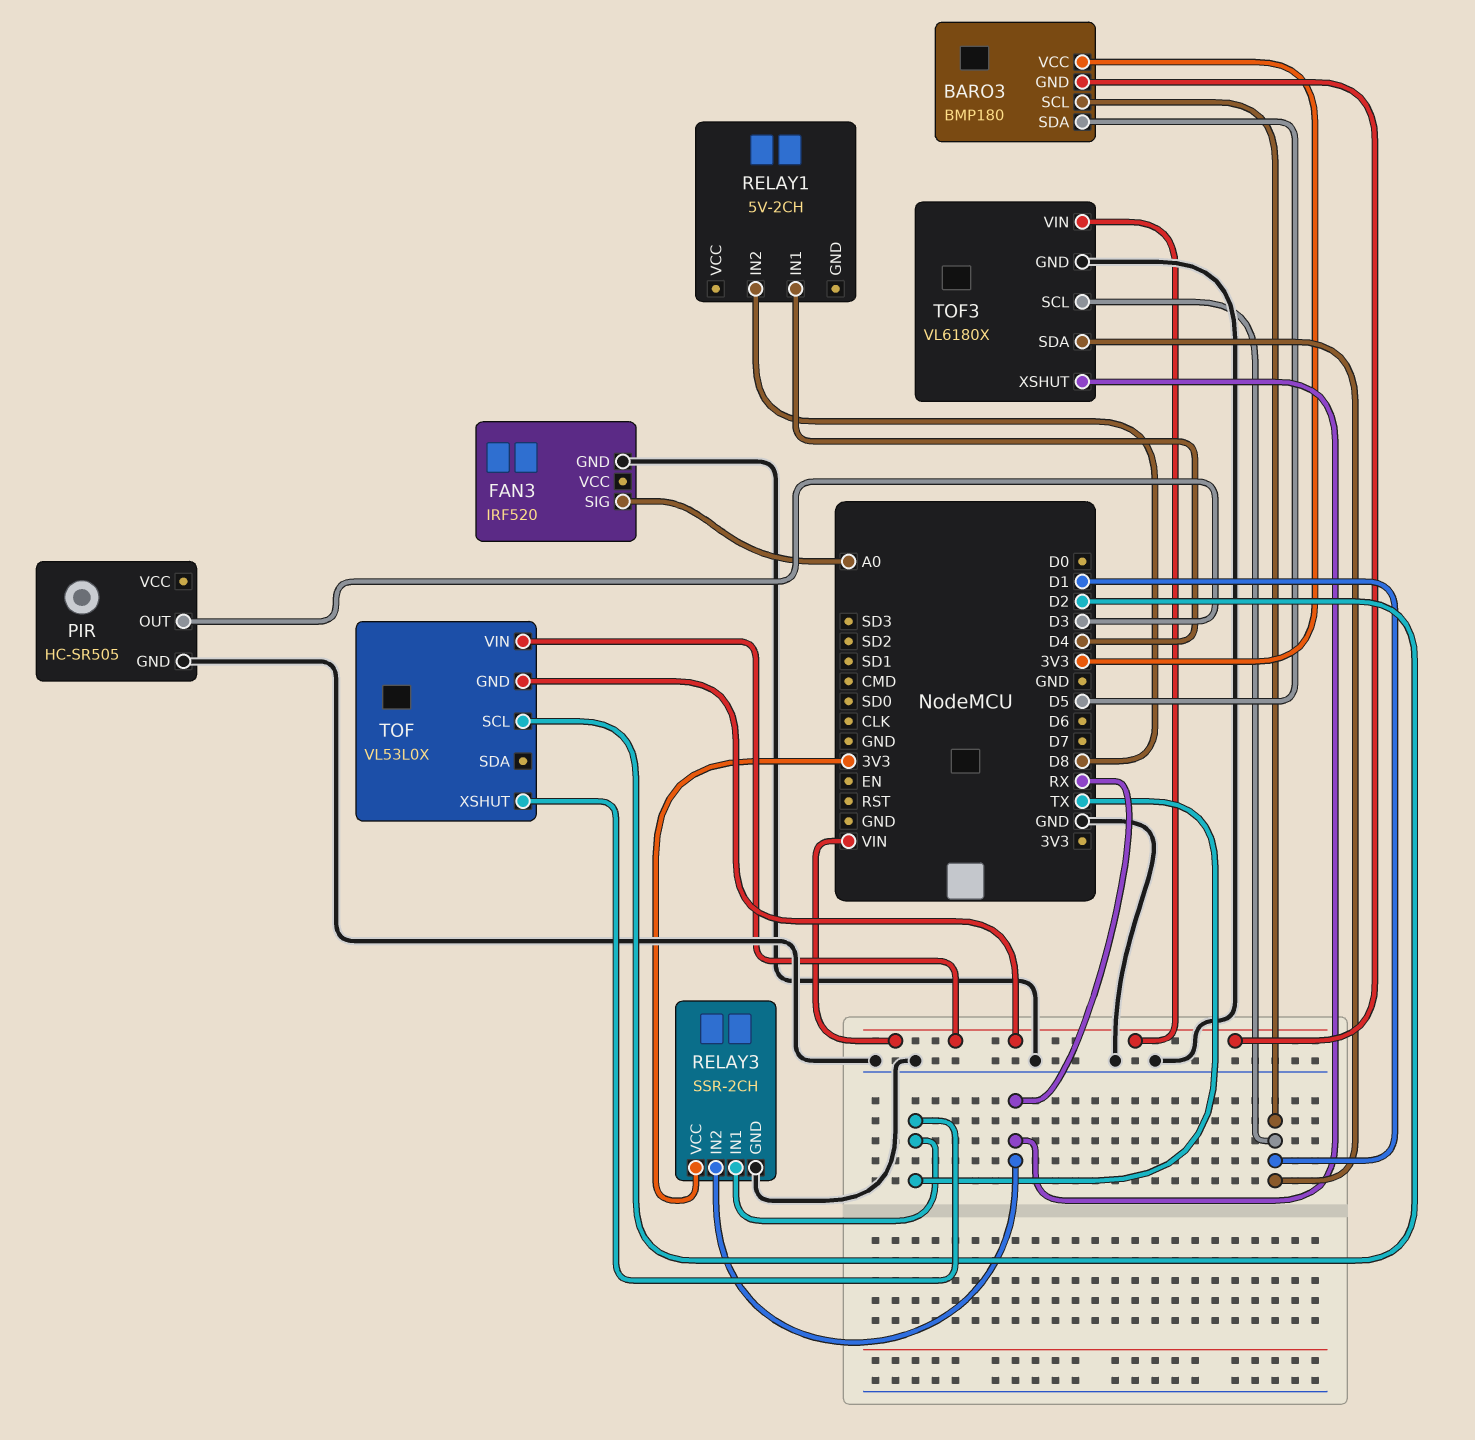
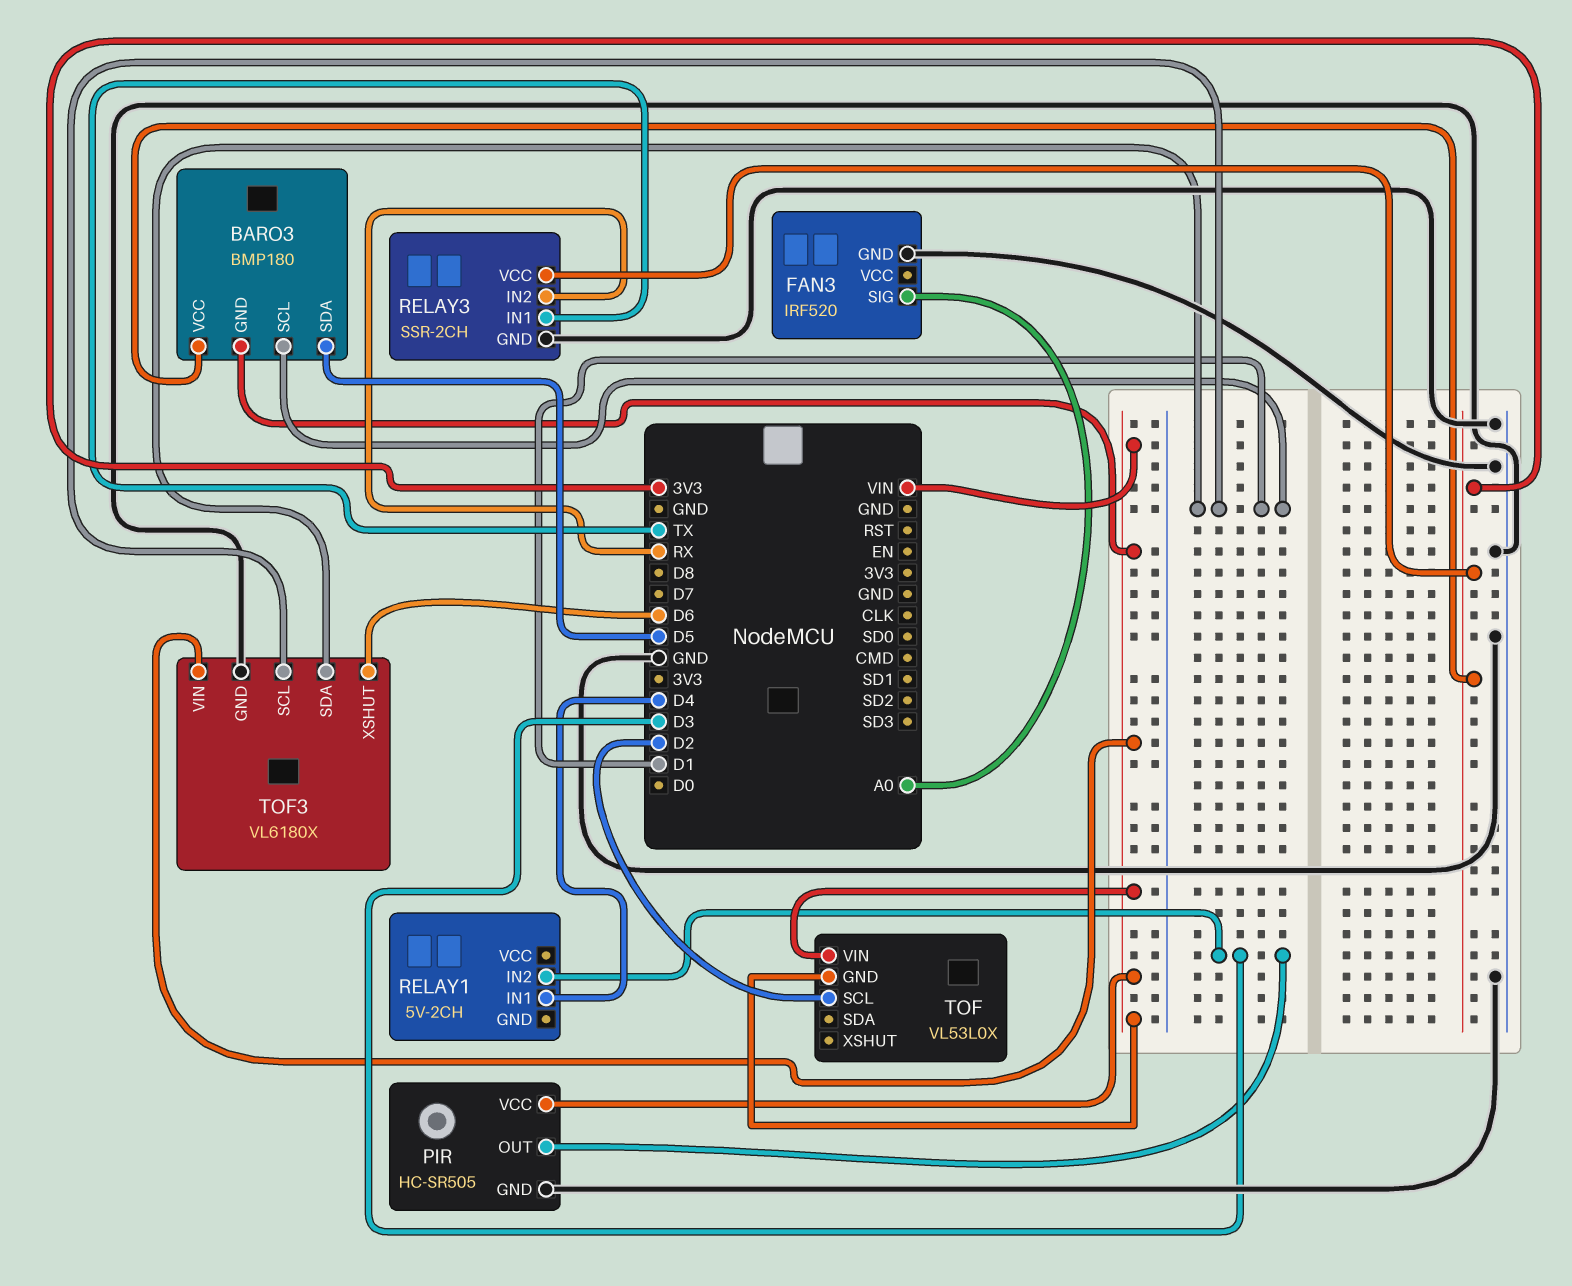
PIR pin VCC: none -> VIN
RELAY1 pin IN2: D8 -> D3
TOF pin XSHUT: TX -> none
TOF3 pin XSHUT: RX -> D6

